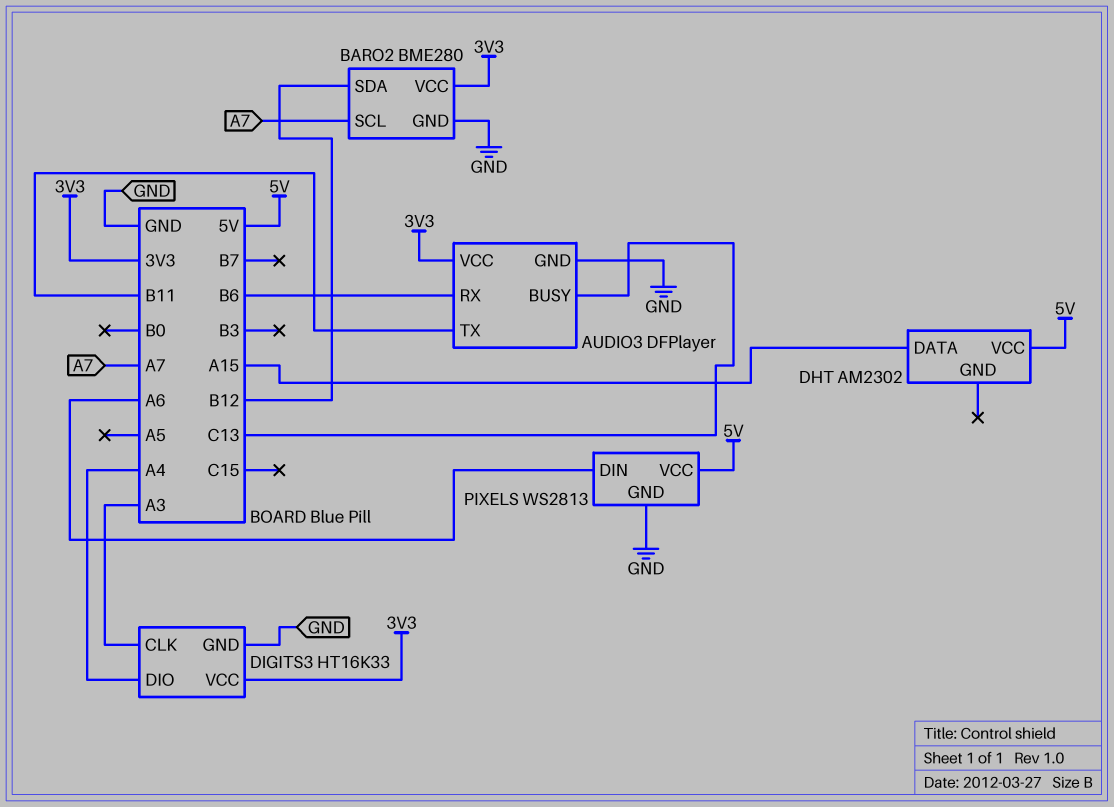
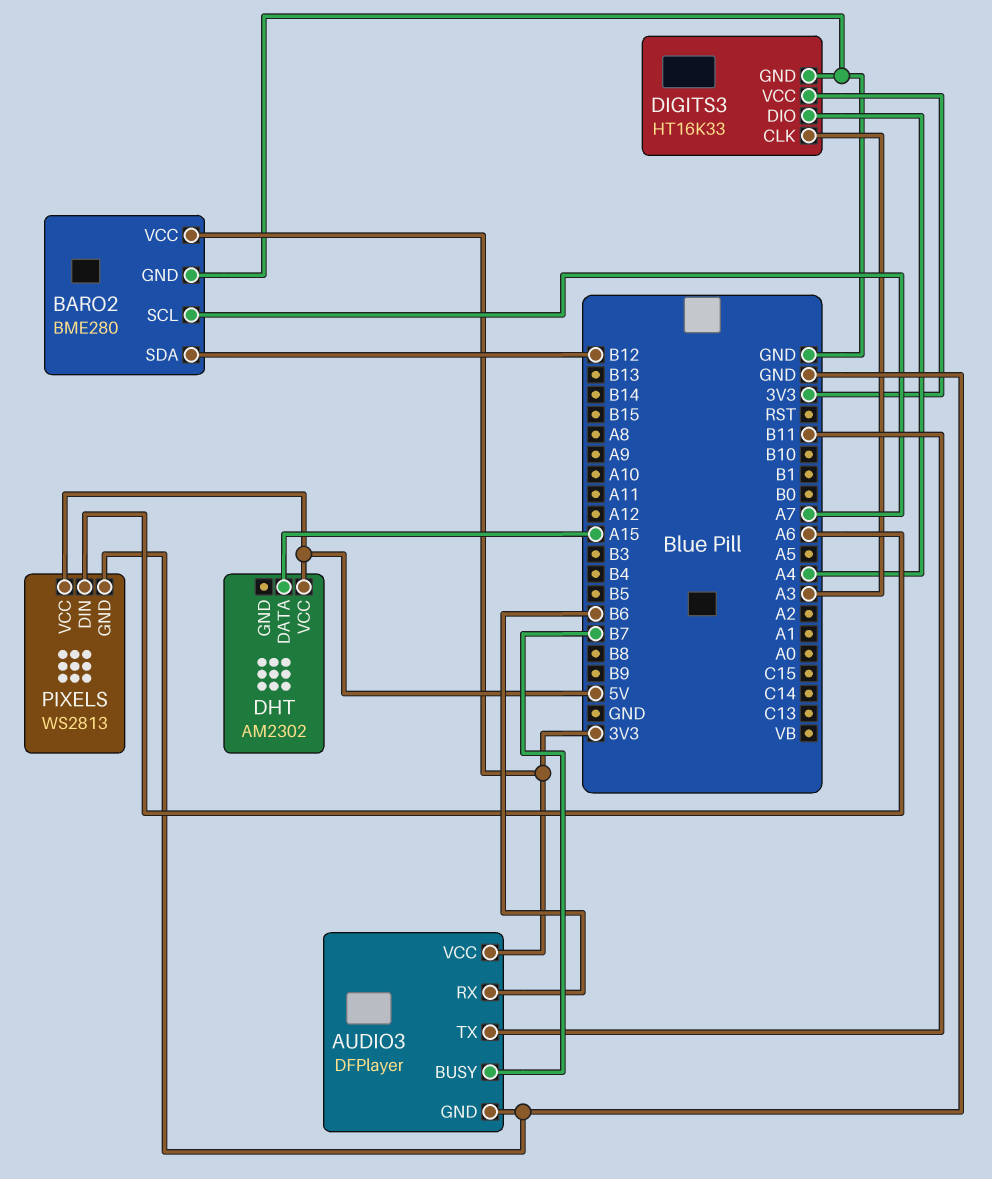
AUDIO3 pin BUSY: C13 -> B7

